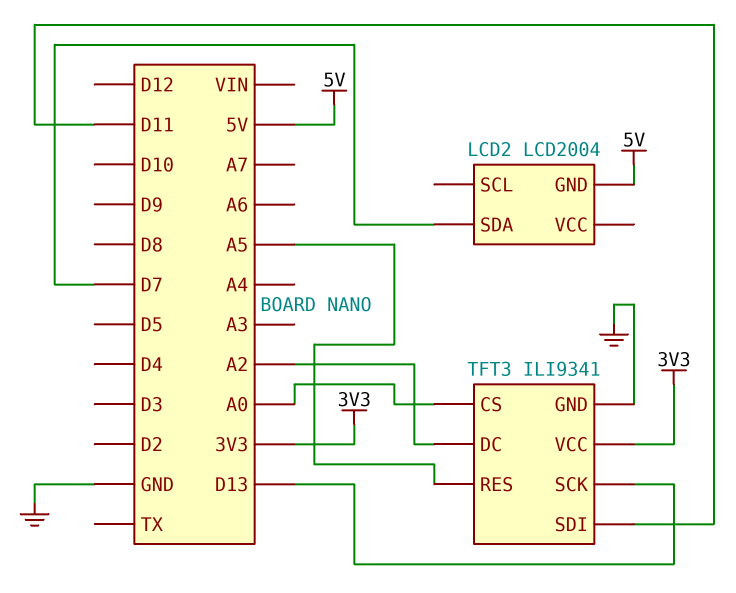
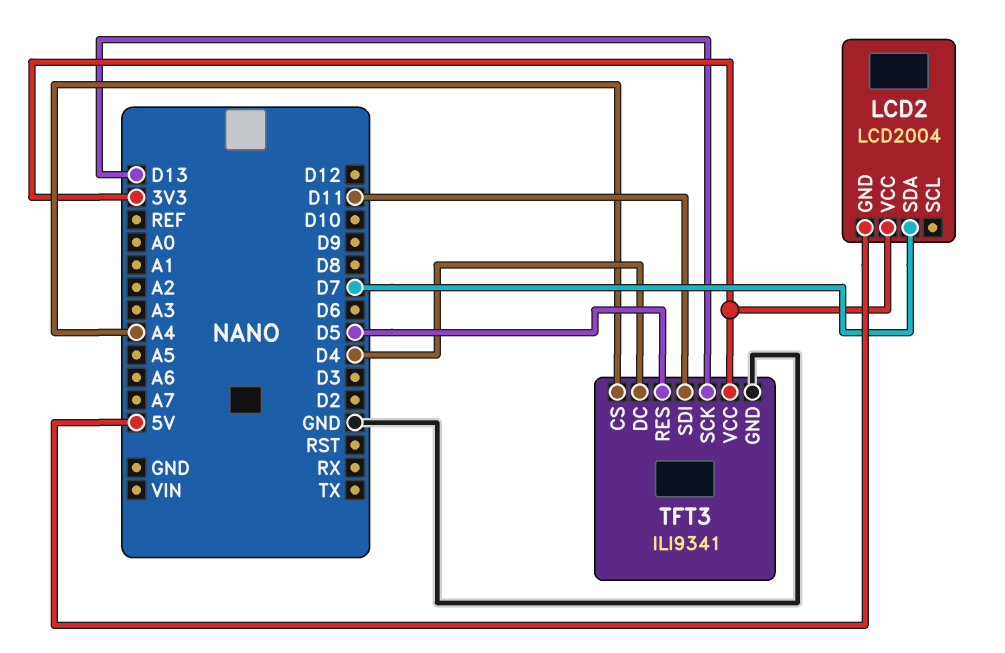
LCD2 pin VCC: none -> 3V3
TFT3 pin CS: A0 -> A4
TFT3 pin DC: A2 -> D4
TFT3 pin RES: A5 -> D5

